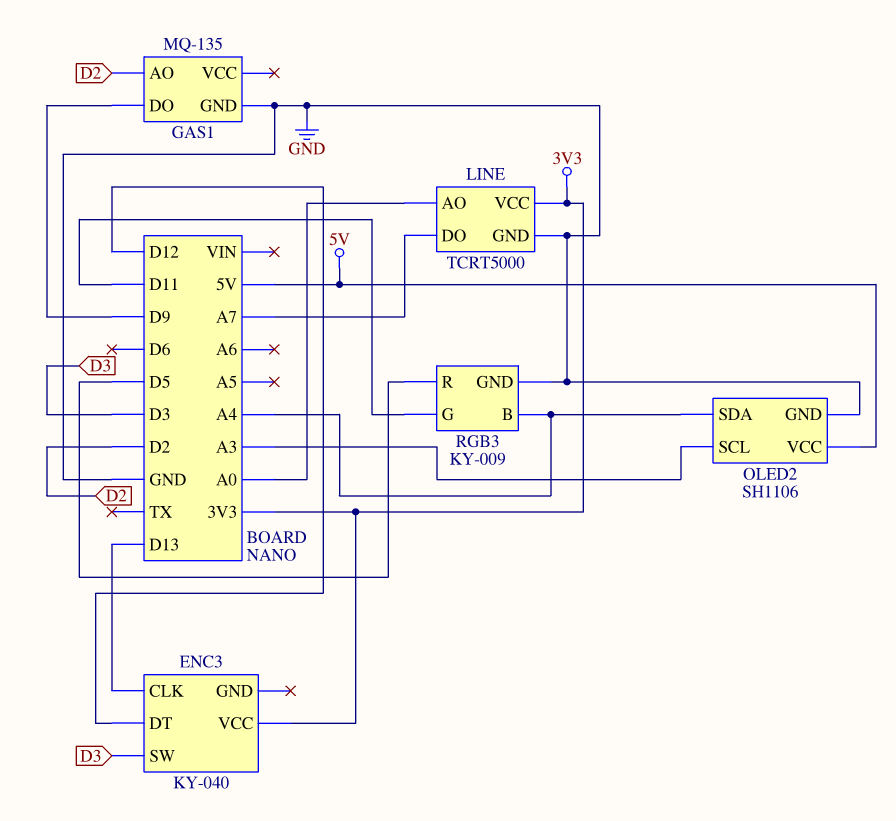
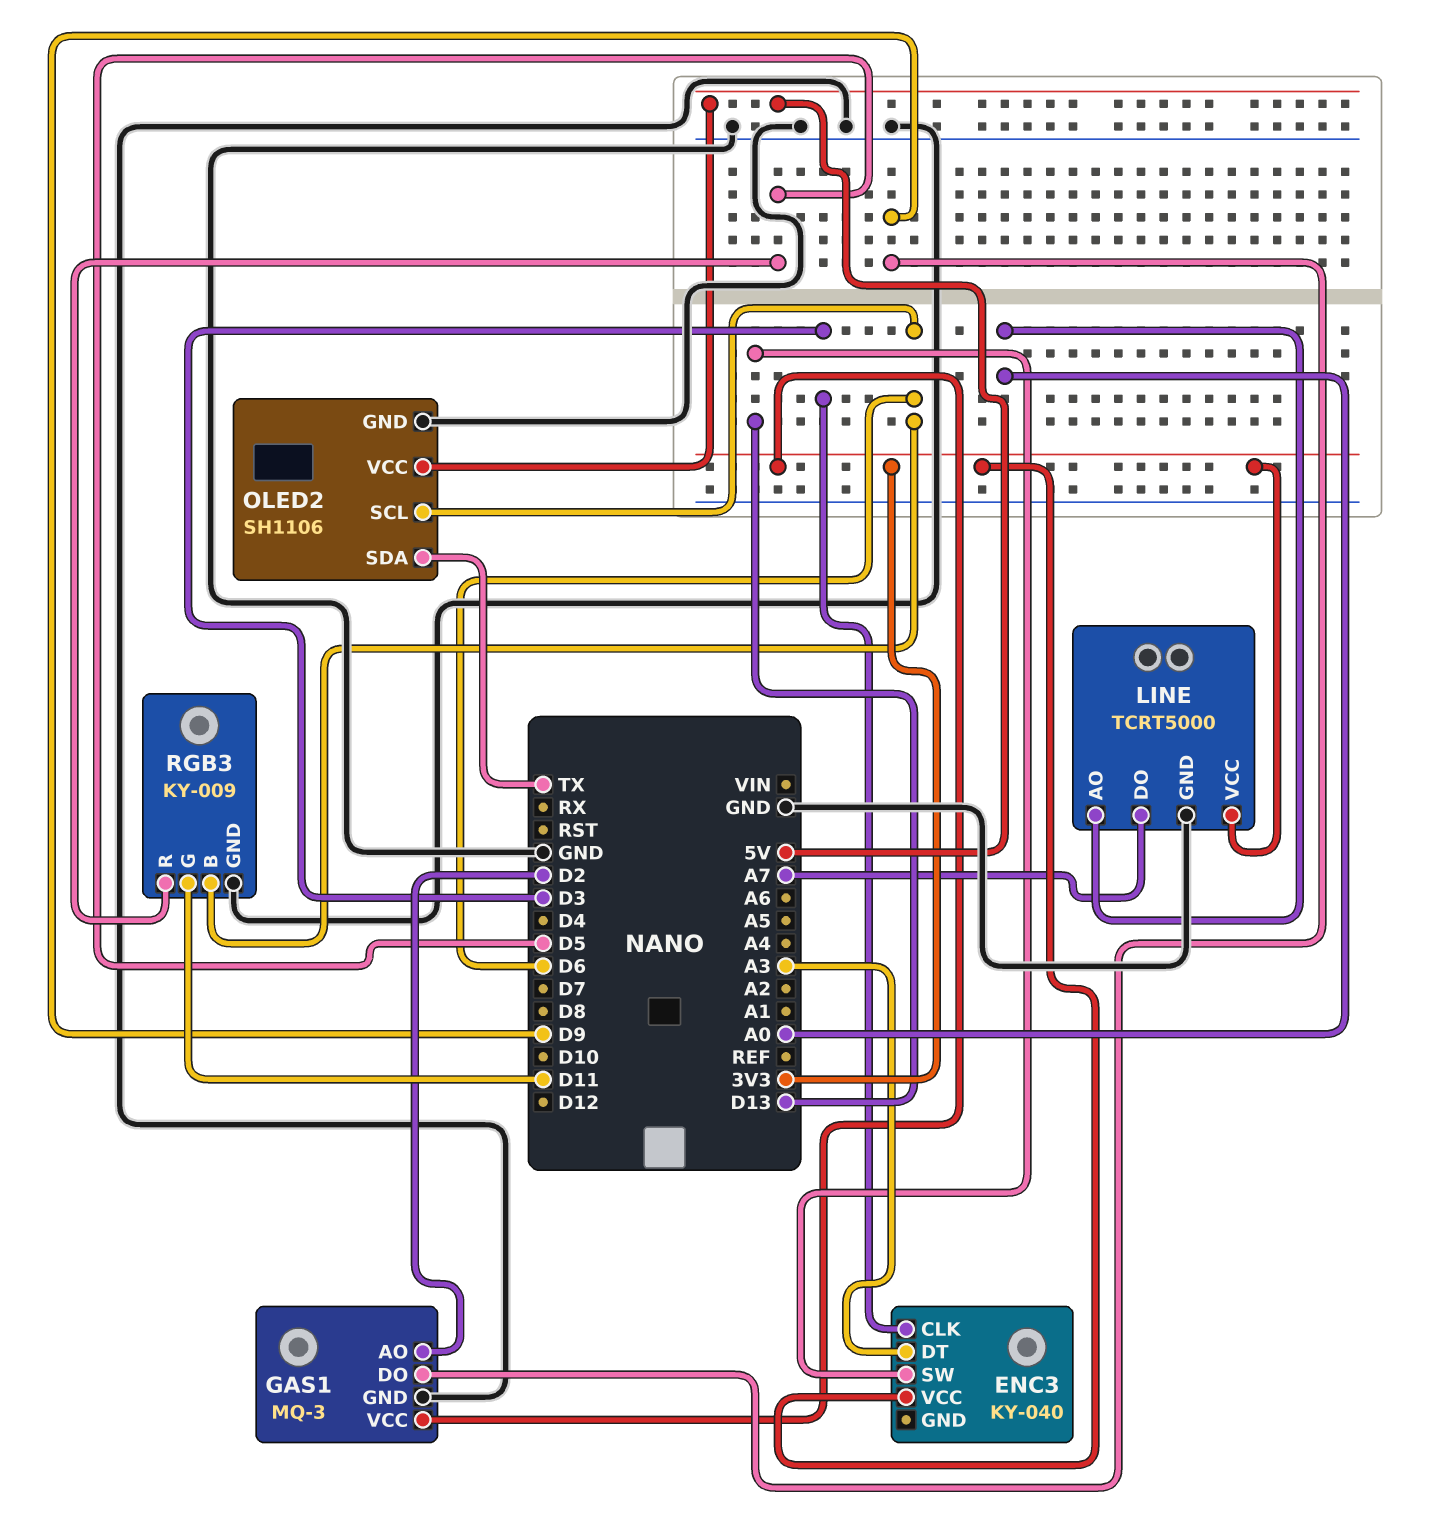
ENC3 pin CLK: D13 -> D3
ENC3 pin DT: D12 -> A3
ENC3 pin SW: D3 -> D13
GAS1: MQ-135 -> MQ-3
GAS1 pin VCC: none -> 3V3
OLED2 pin SCL: A3 -> D6
OLED2 pin SDA: A4 -> TX
RGB3 pin B: A4 -> D6

